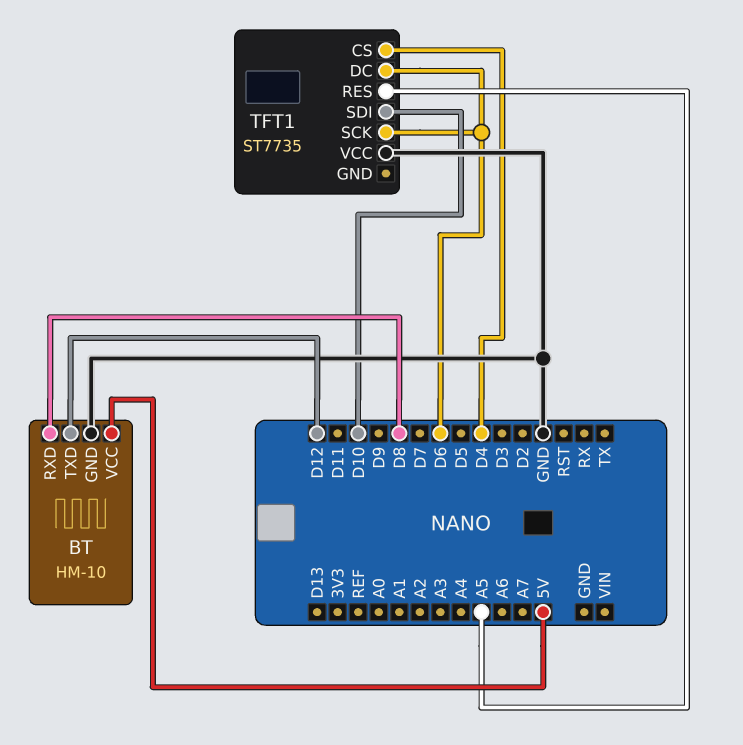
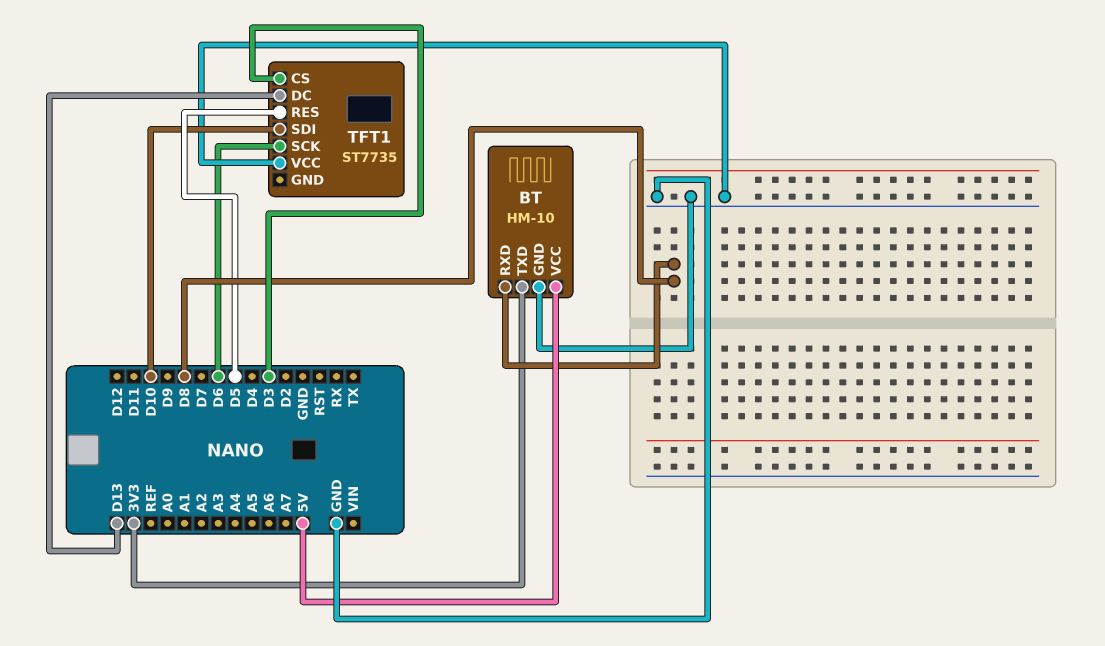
BT pin TXD: D12 -> 3V3
TFT1 pin CS: D4 -> D3
TFT1 pin DC: D6 -> D13
TFT1 pin RES: A5 -> D5

